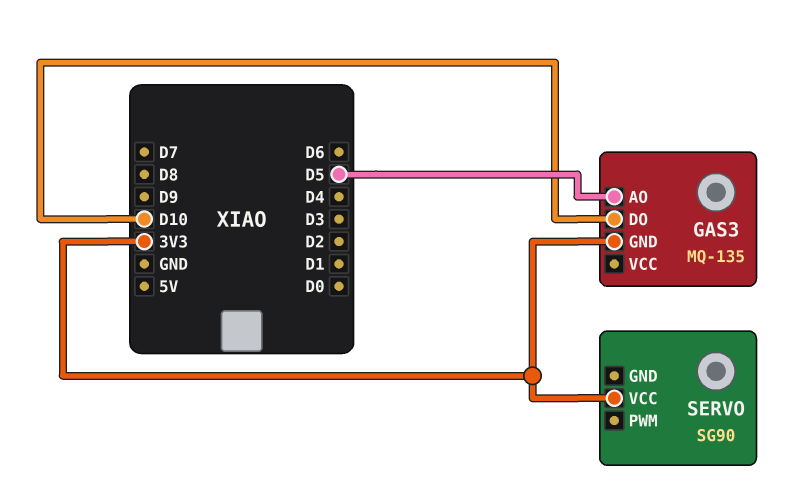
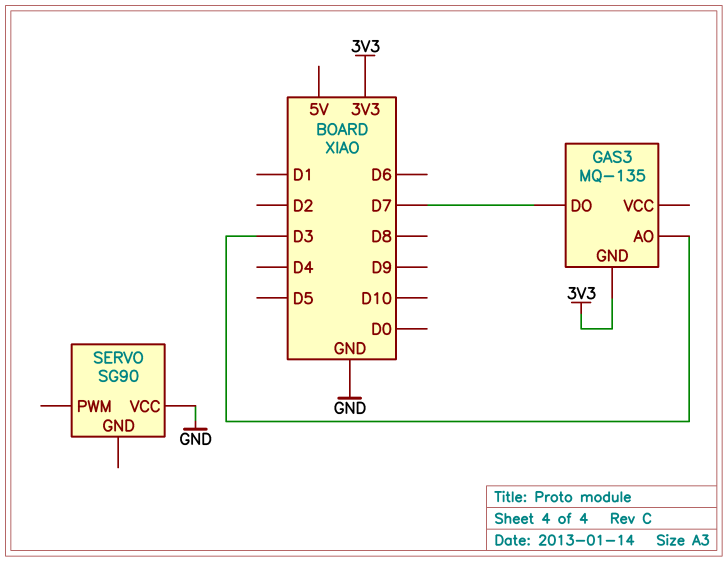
GAS3 pin AO: D5 -> D3
GAS3 pin DO: D10 -> D7
SERVO pin VCC: 3V3 -> GND

